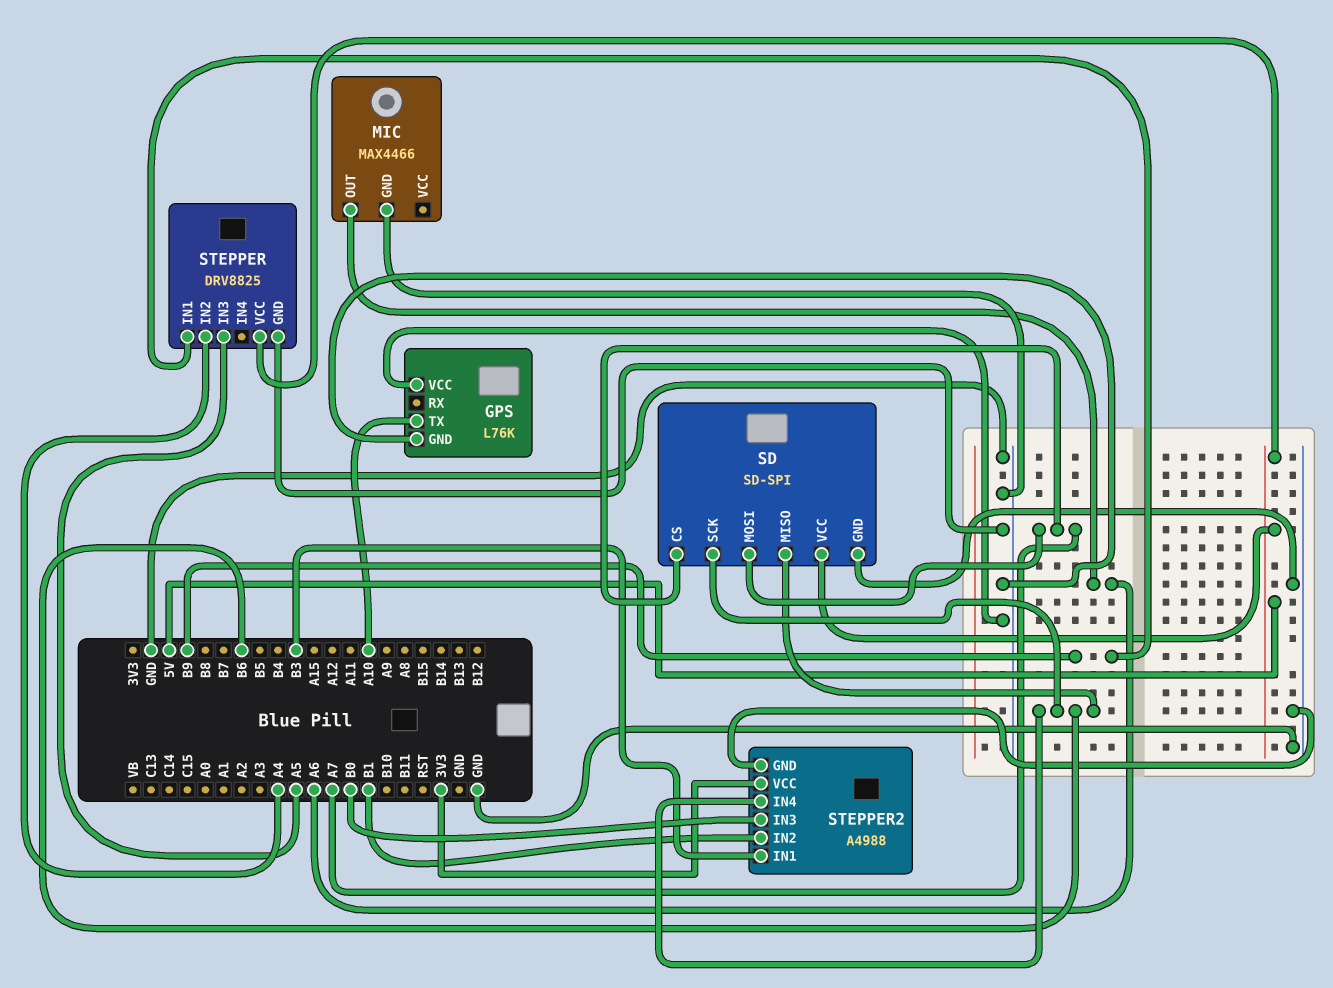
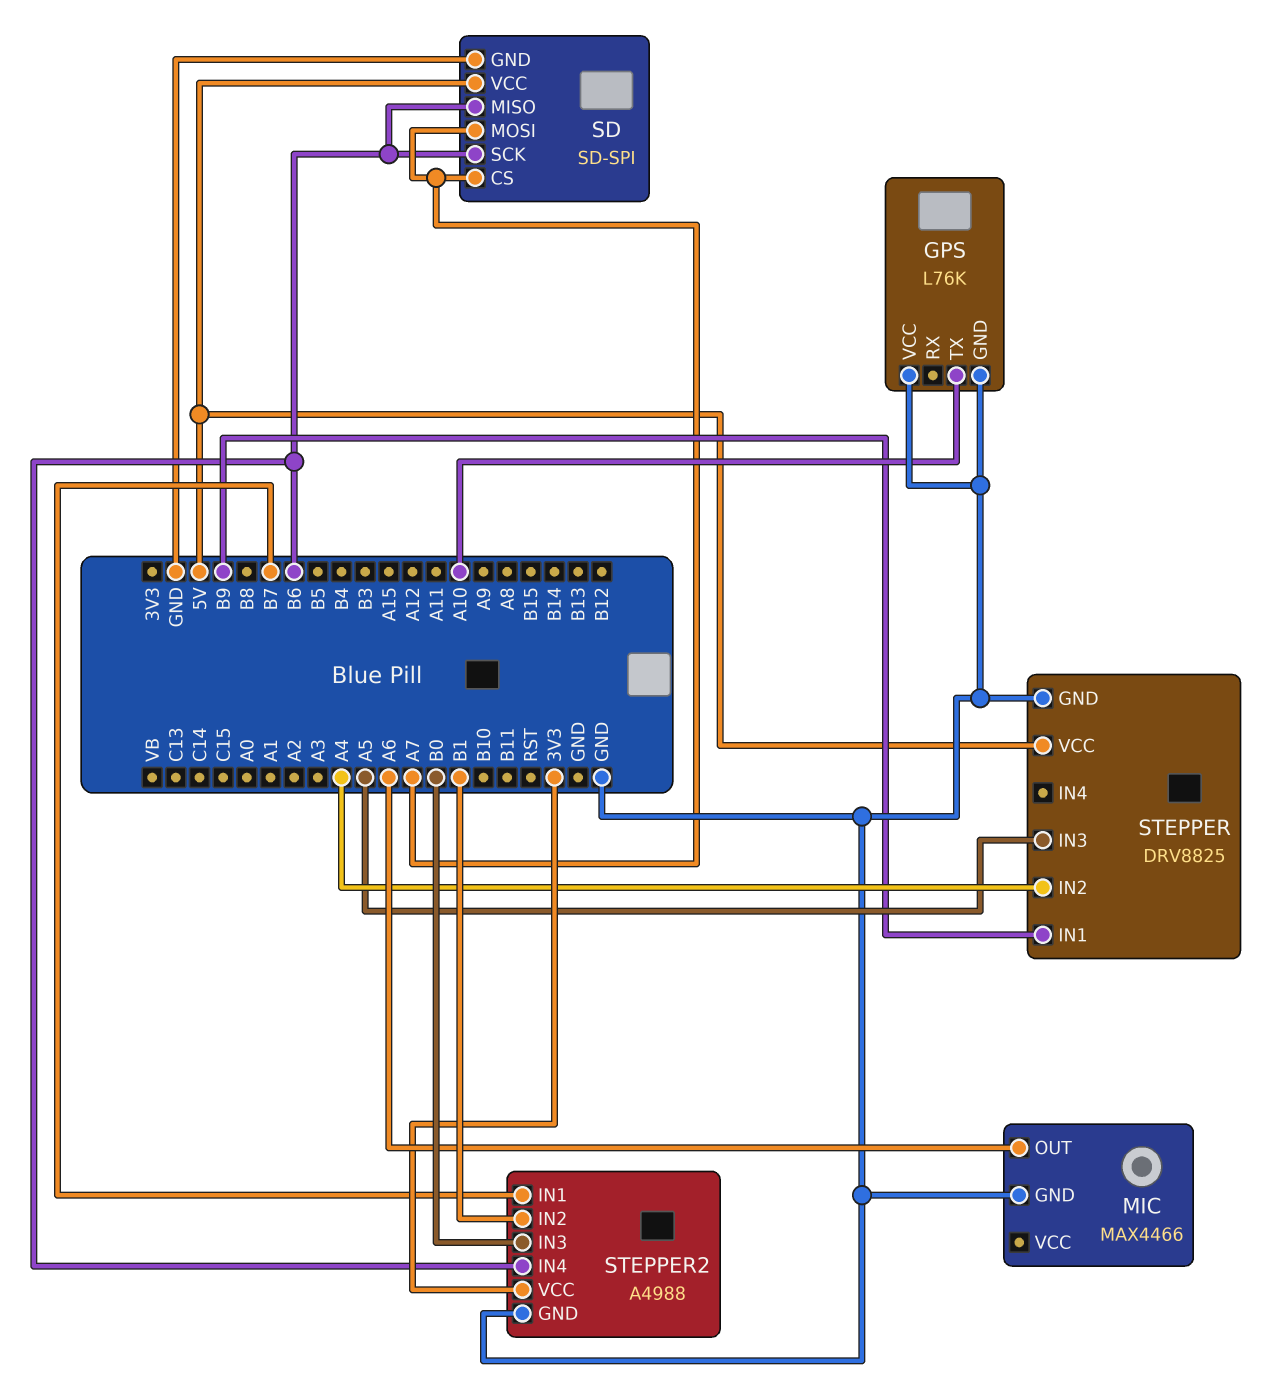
STEPPER2 pin IN1: B3 -> B7

